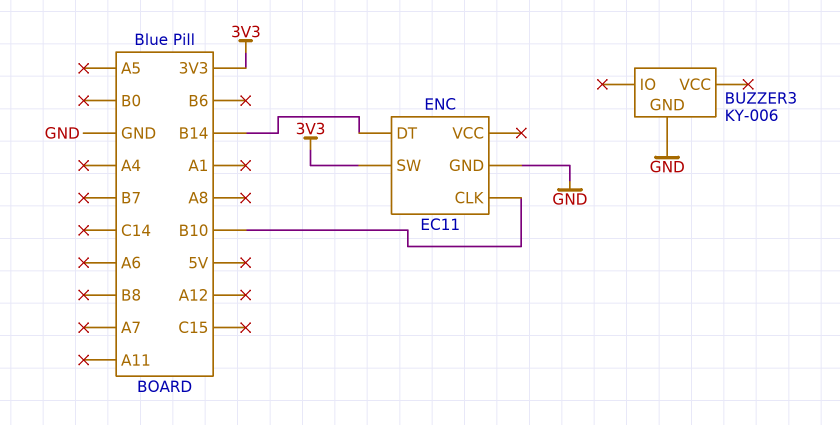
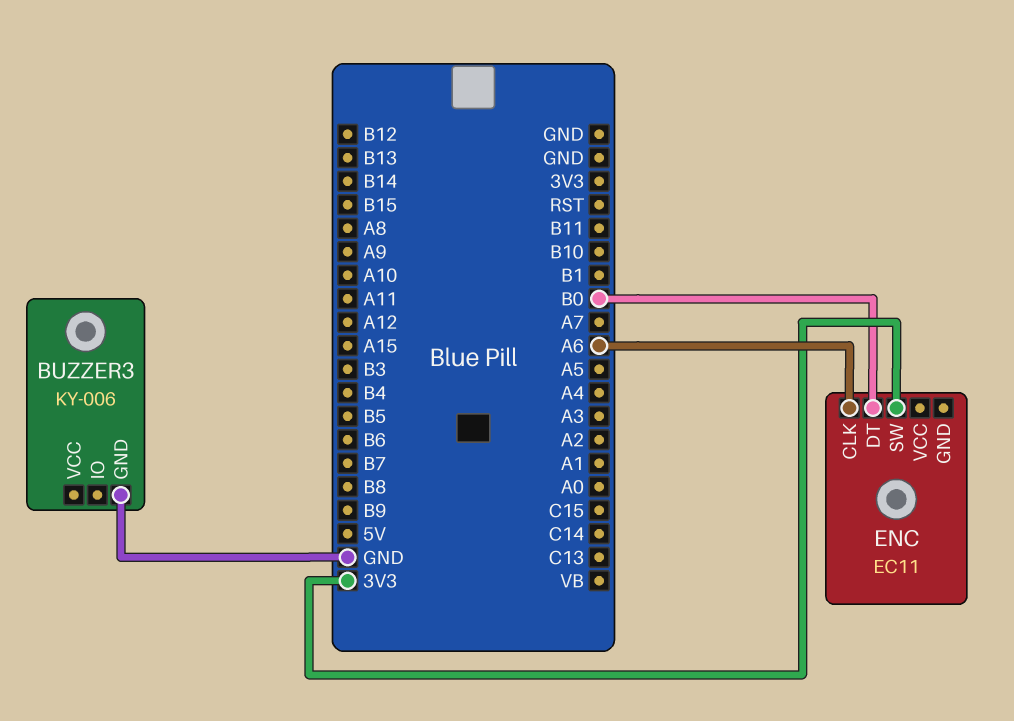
ENC pin CLK: B10 -> A6
ENC pin DT: B14 -> B0
ENC pin GND: GND -> none

